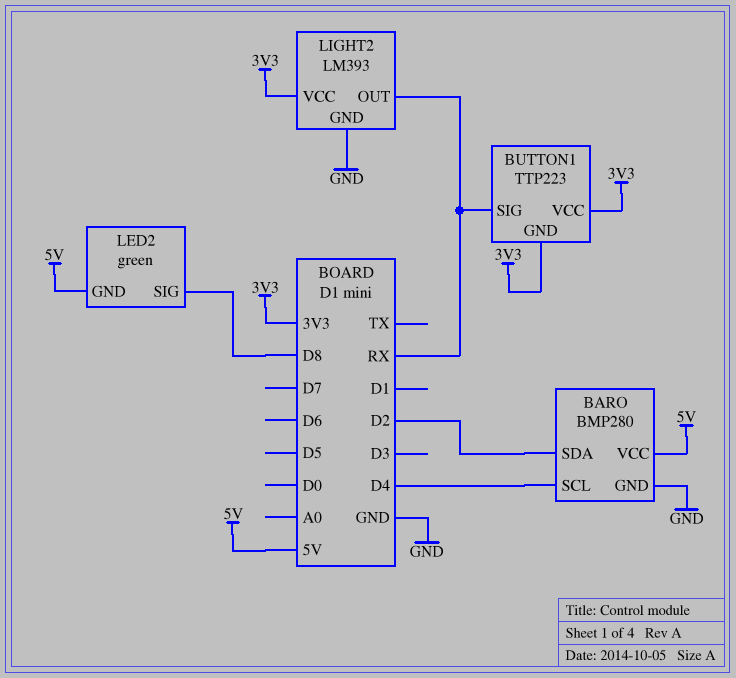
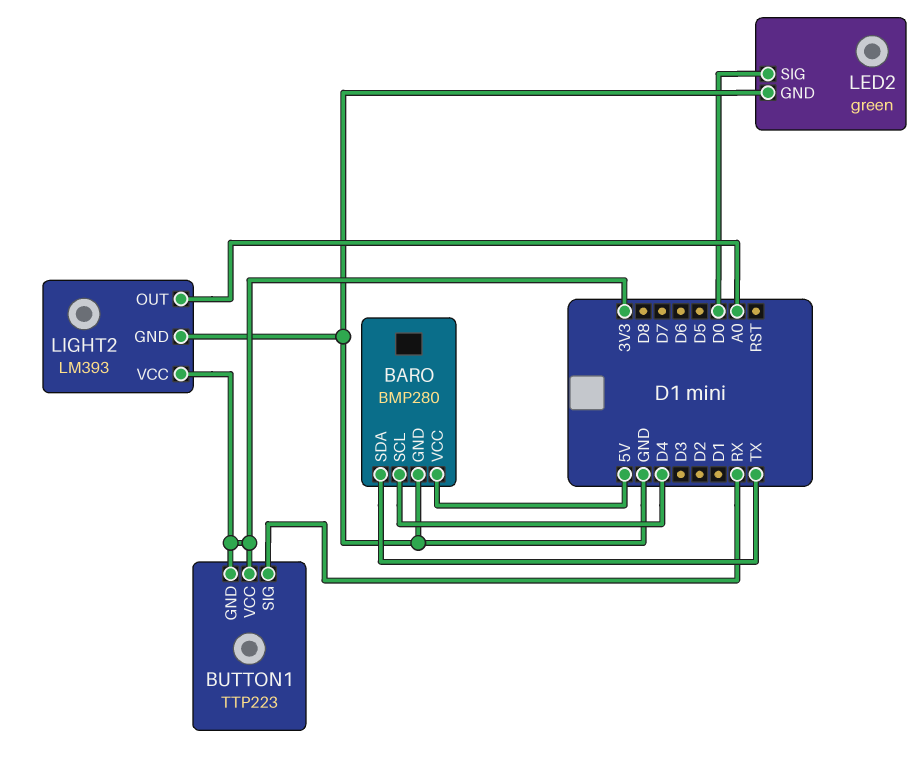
BARO pin SDA: D2 -> TX
LED2 pin GND: 5V -> GND
LED2 pin SIG: D8 -> D0
LIGHT2 pin OUT: RX -> A0

